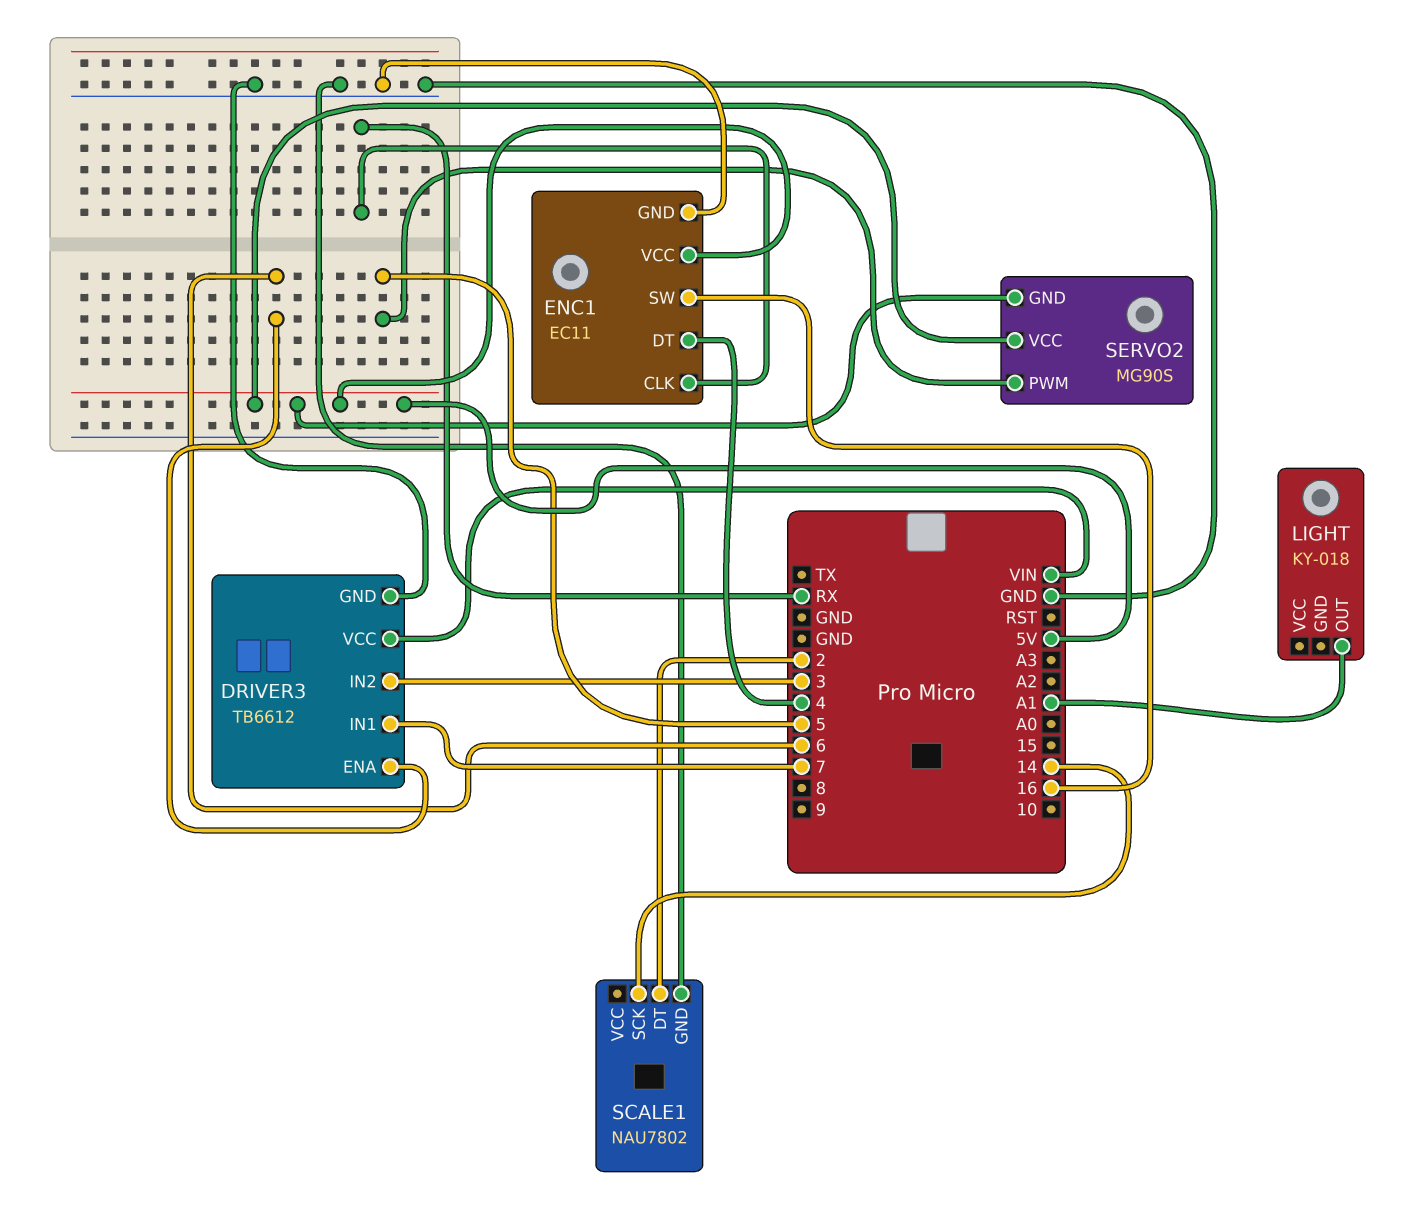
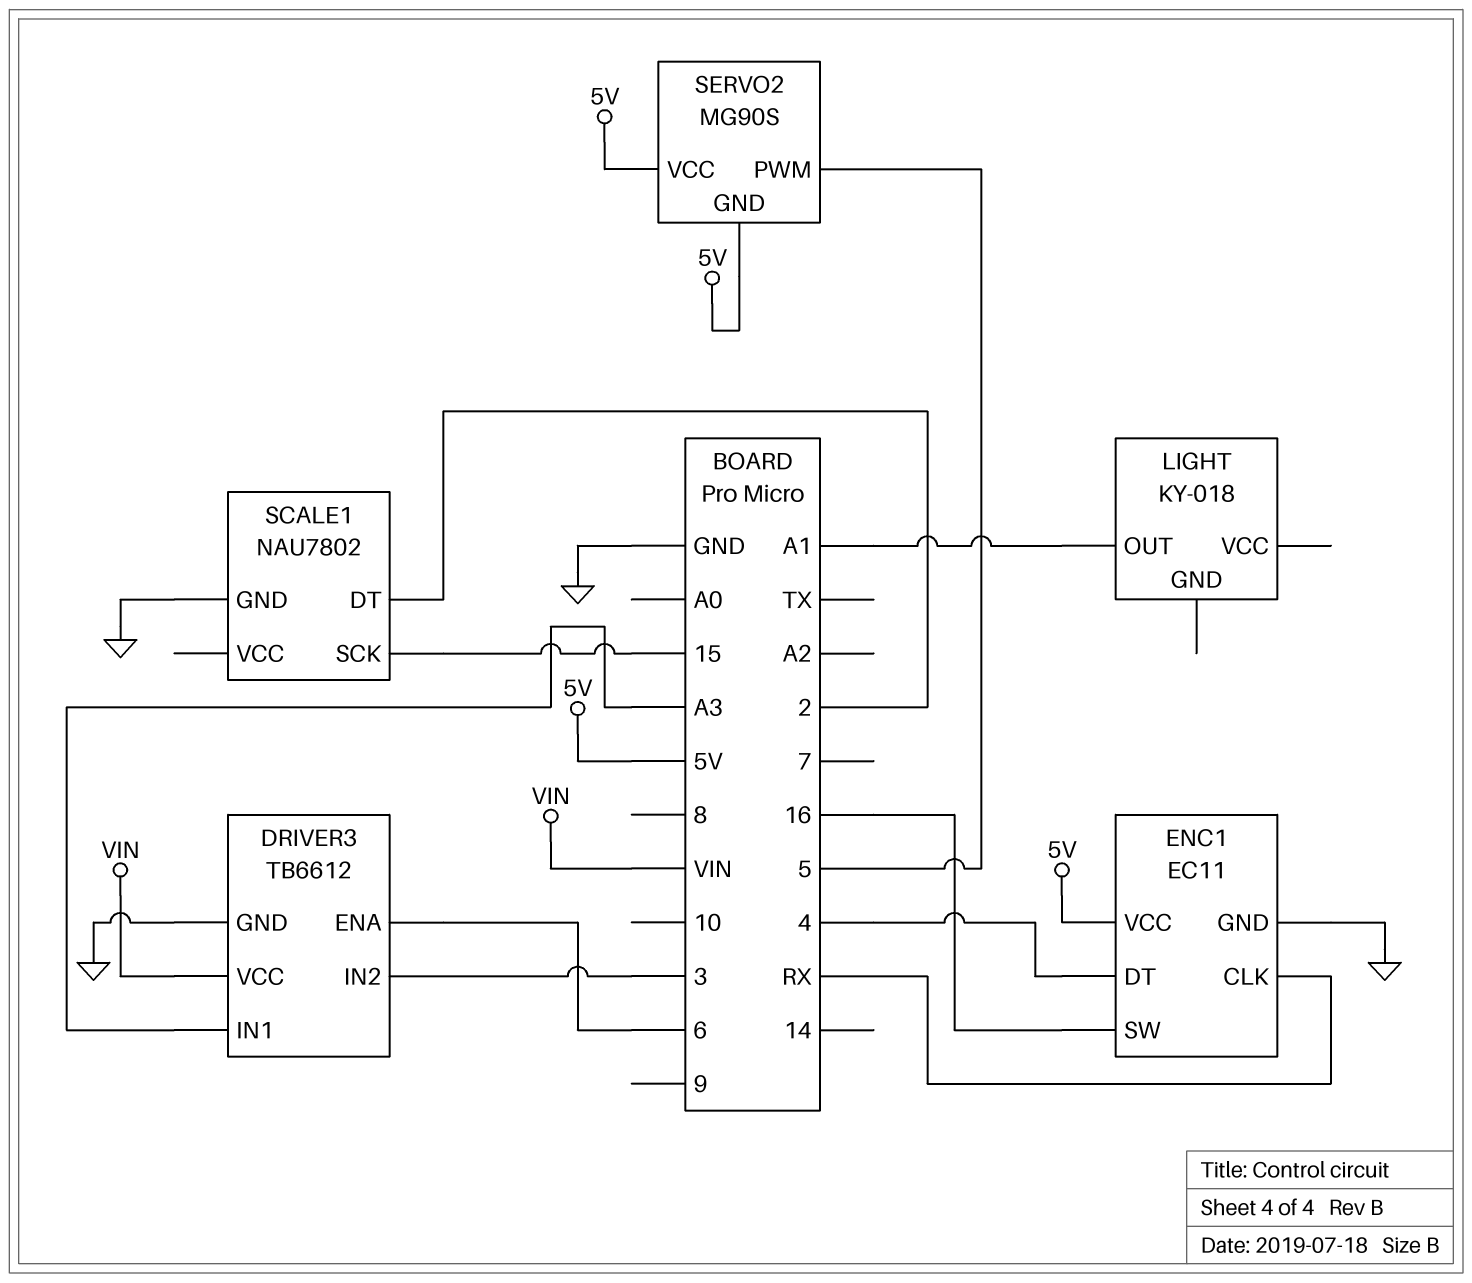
DRIVER3 pin IN1: 7 -> A3
SCALE1 pin SCK: 14 -> 15

